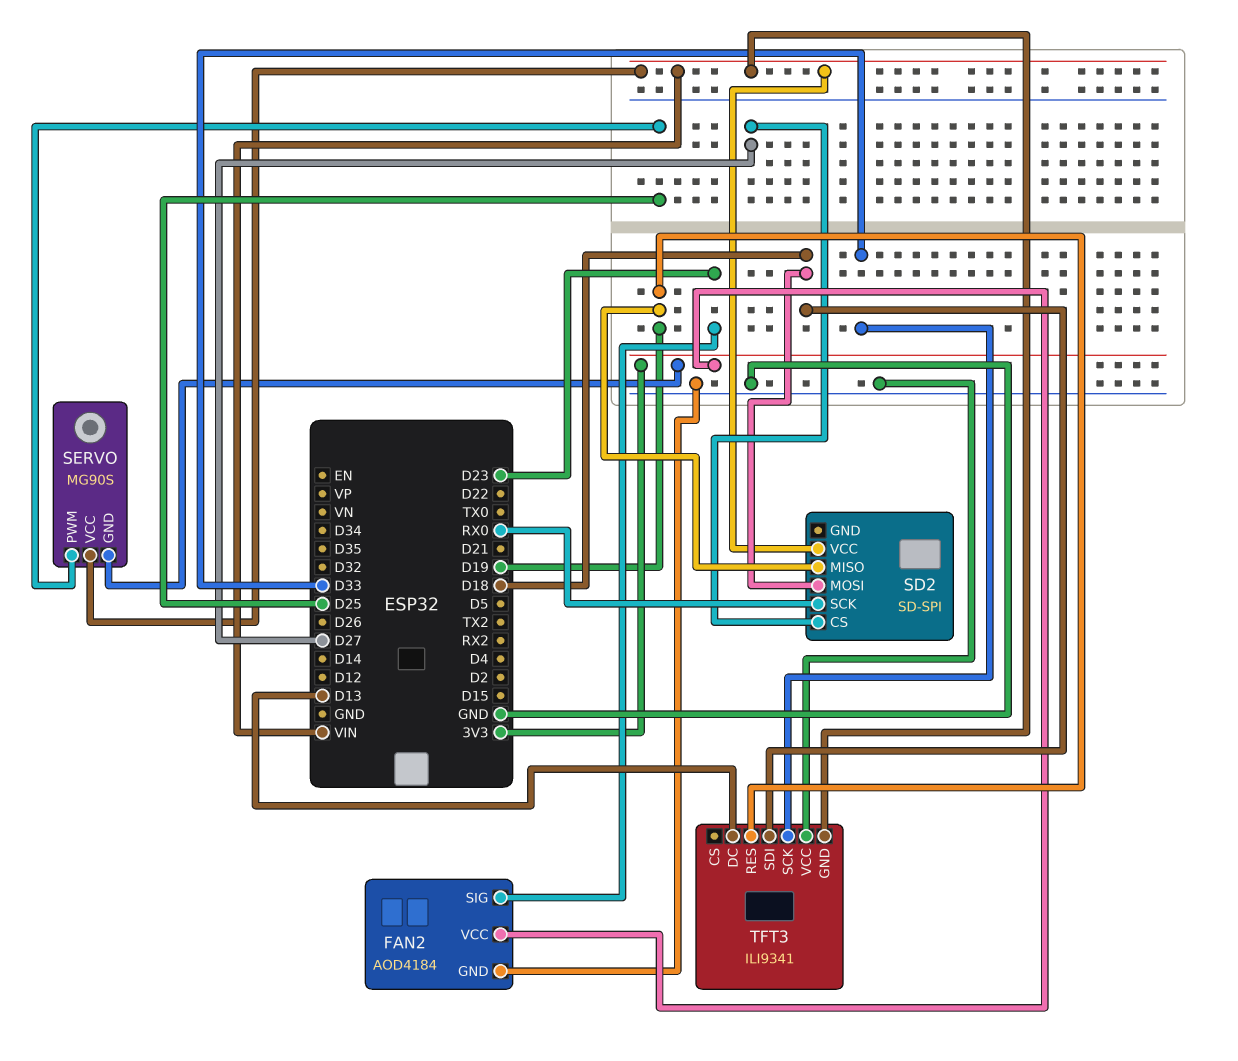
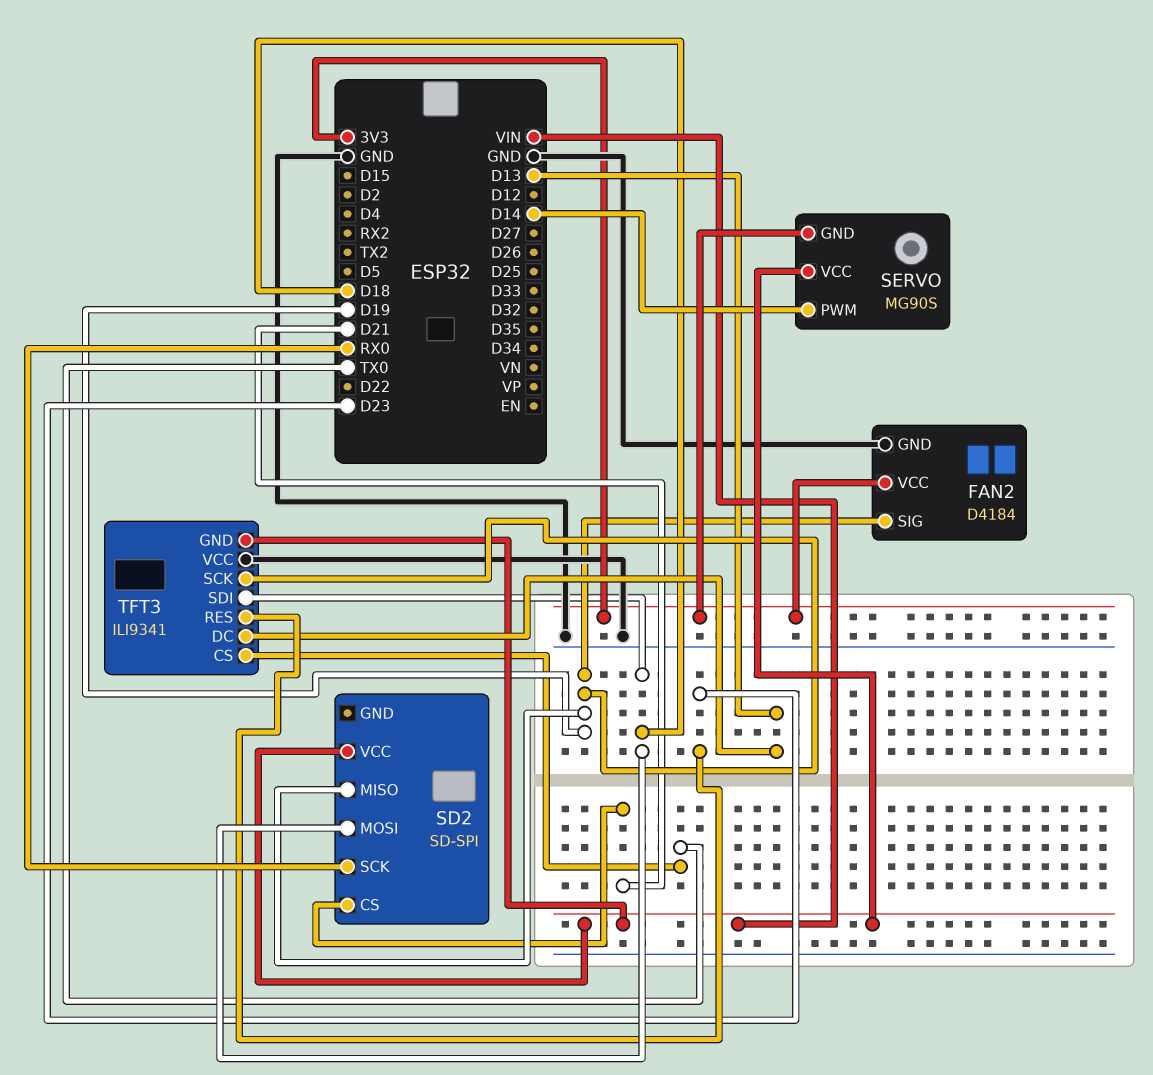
FAN2: AOD4184 -> D4184
FAN2 pin SIG: D23 -> D19
SD2 pin CS: D27 -> D21
SERVO pin PWM: D25 -> D14
TFT3 pin CS: none -> TX0
TFT3 pin RES: D19 -> D23
TFT3 pin SCK: D33 -> D19

